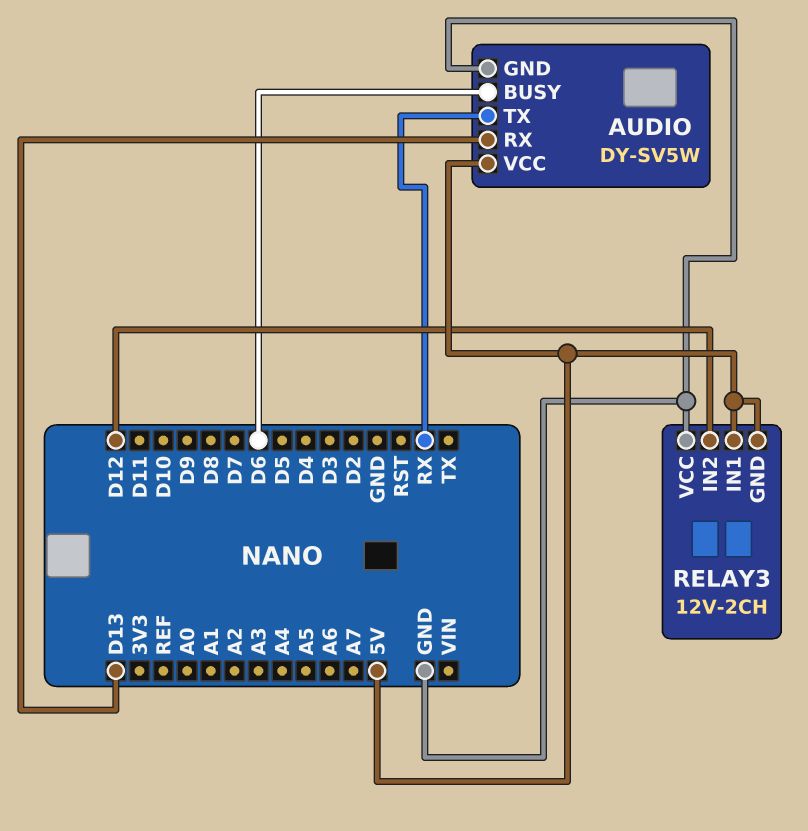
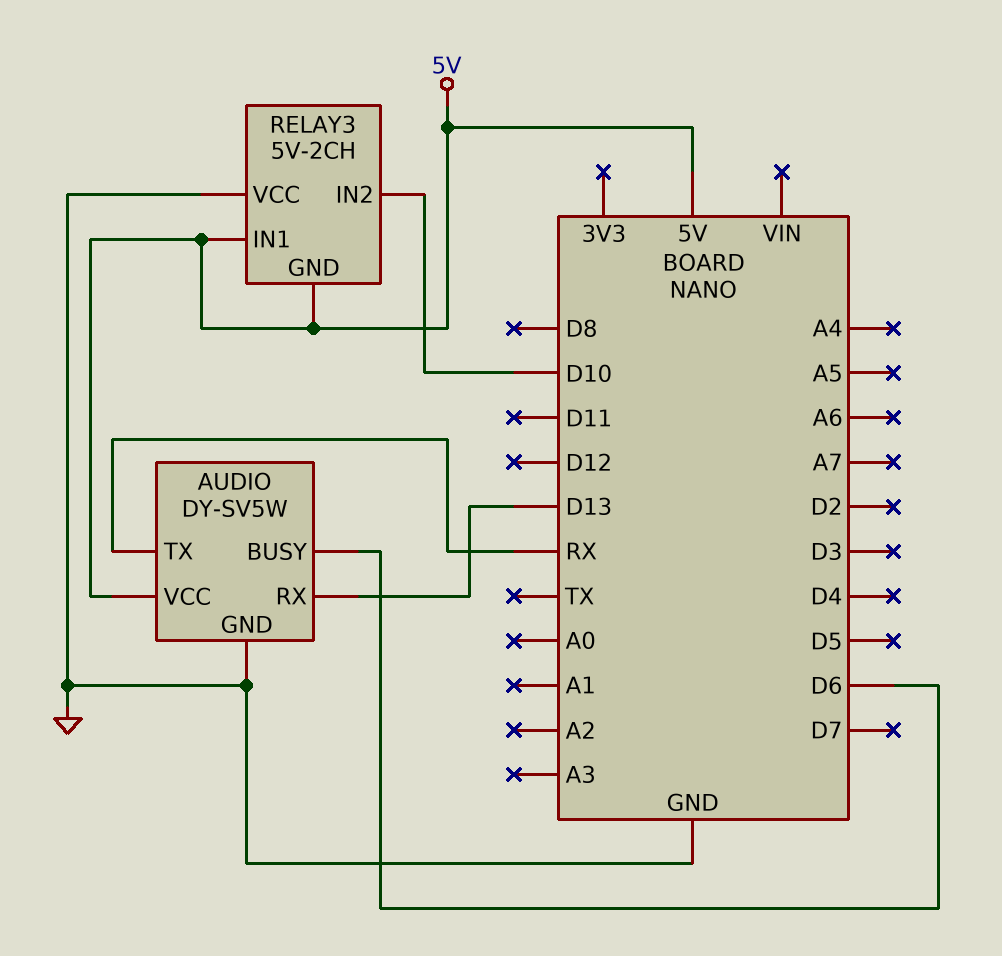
RELAY3: 12V-2CH -> 5V-2CH
RELAY3 pin IN2: D12 -> D10

